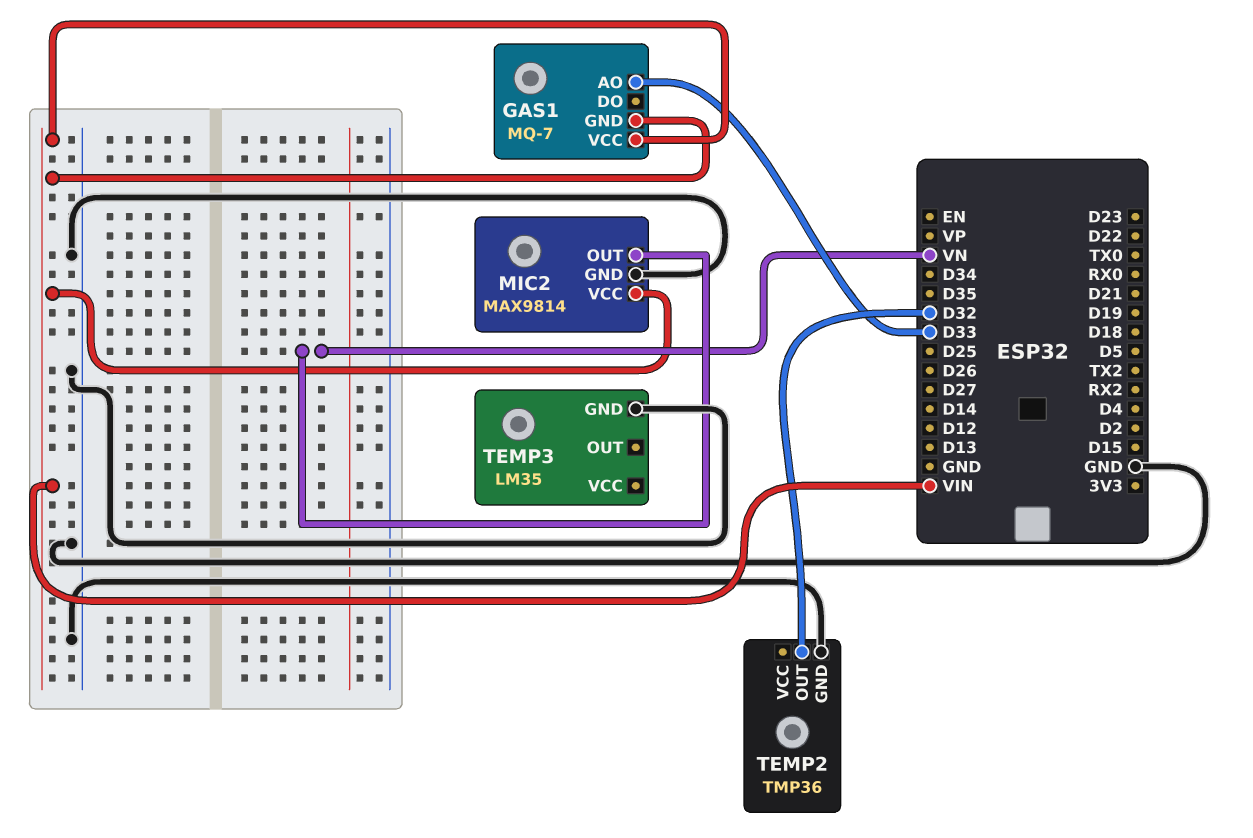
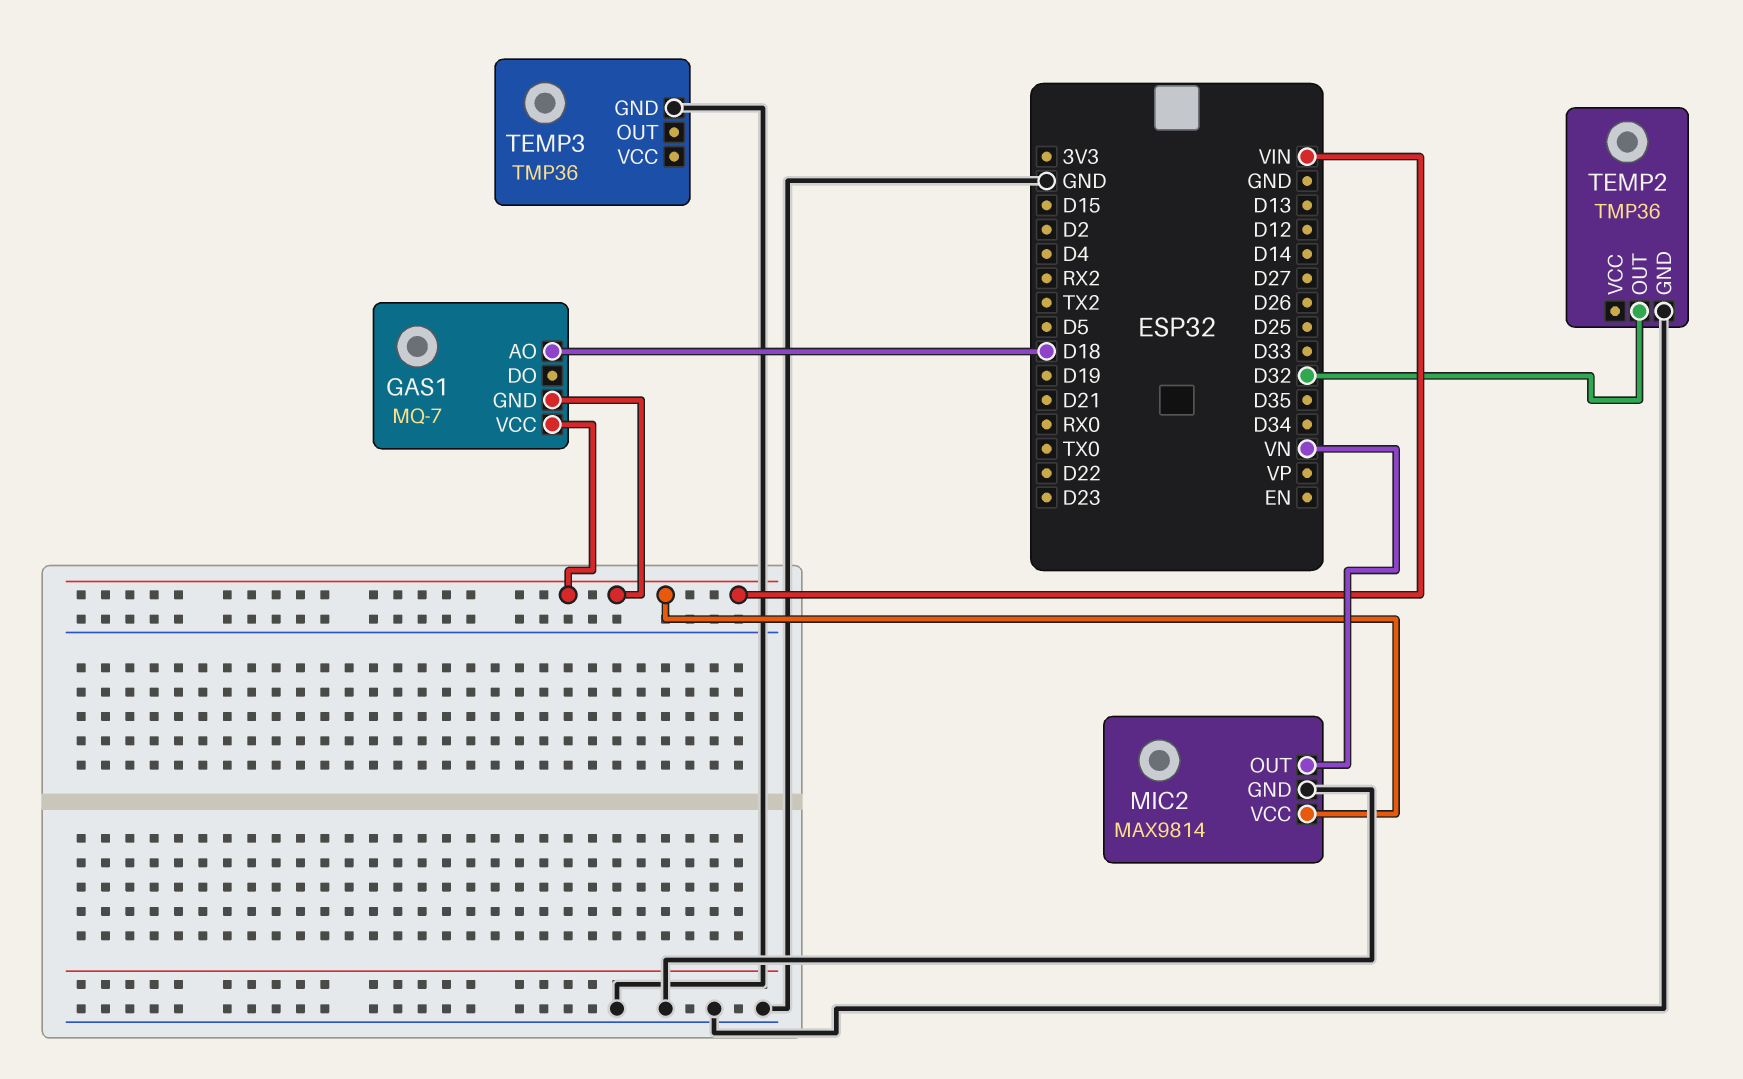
GAS1 pin AO: D33 -> D18
TEMP3: LM35 -> TMP36

